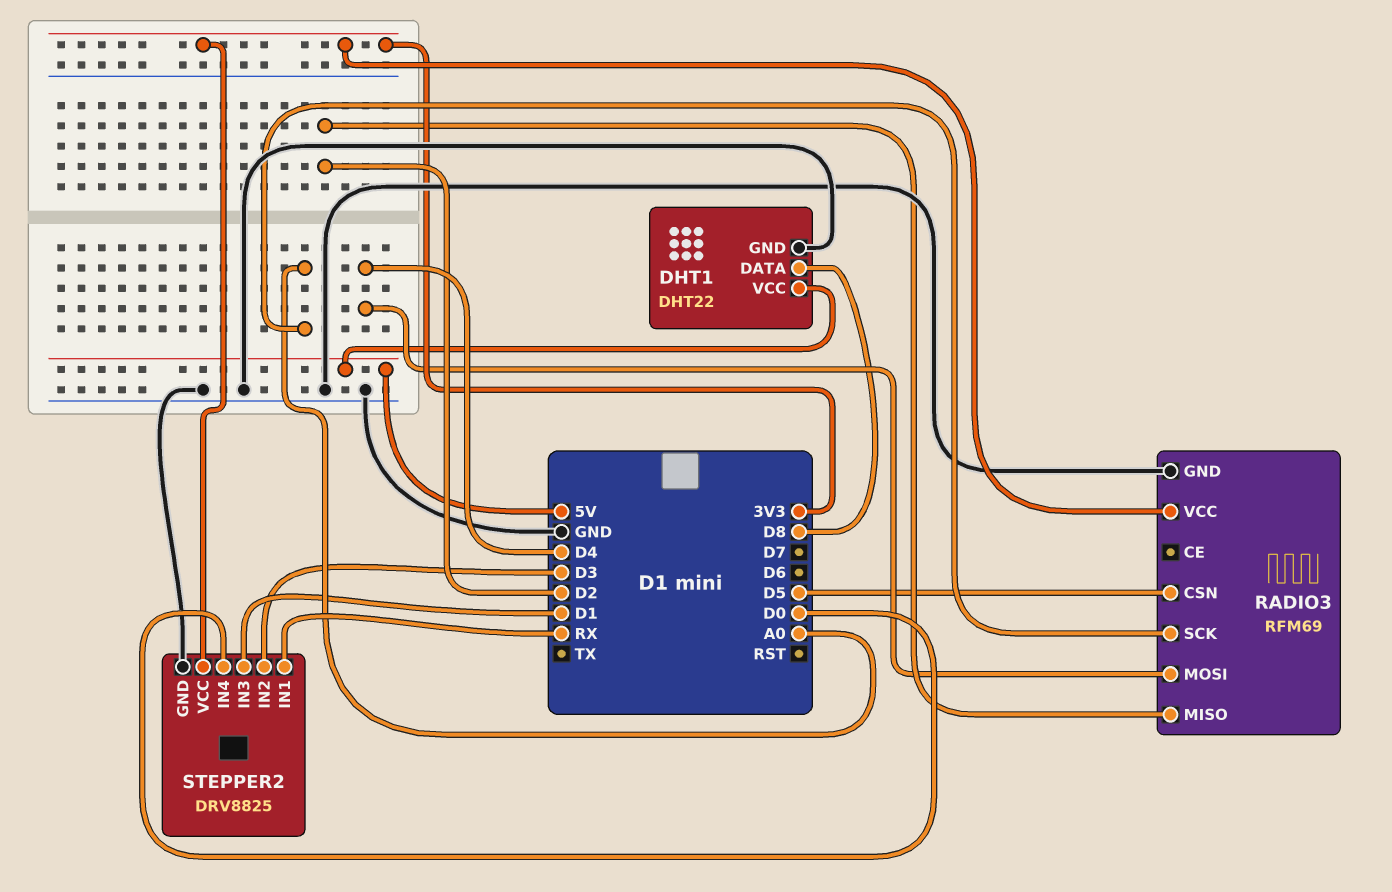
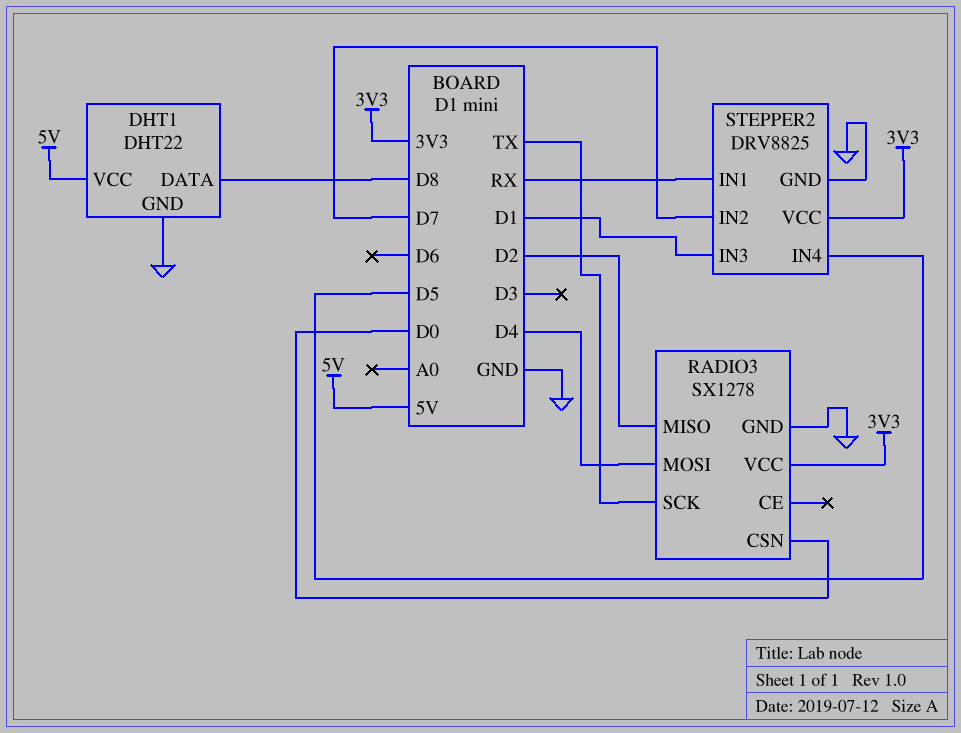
RADIO3: RFM69 -> SX1278
RADIO3 pin CSN: D5 -> D0
RADIO3 pin SCK: A0 -> TX
STEPPER2 pin IN2: D3 -> D7
STEPPER2 pin IN4: D0 -> D5

